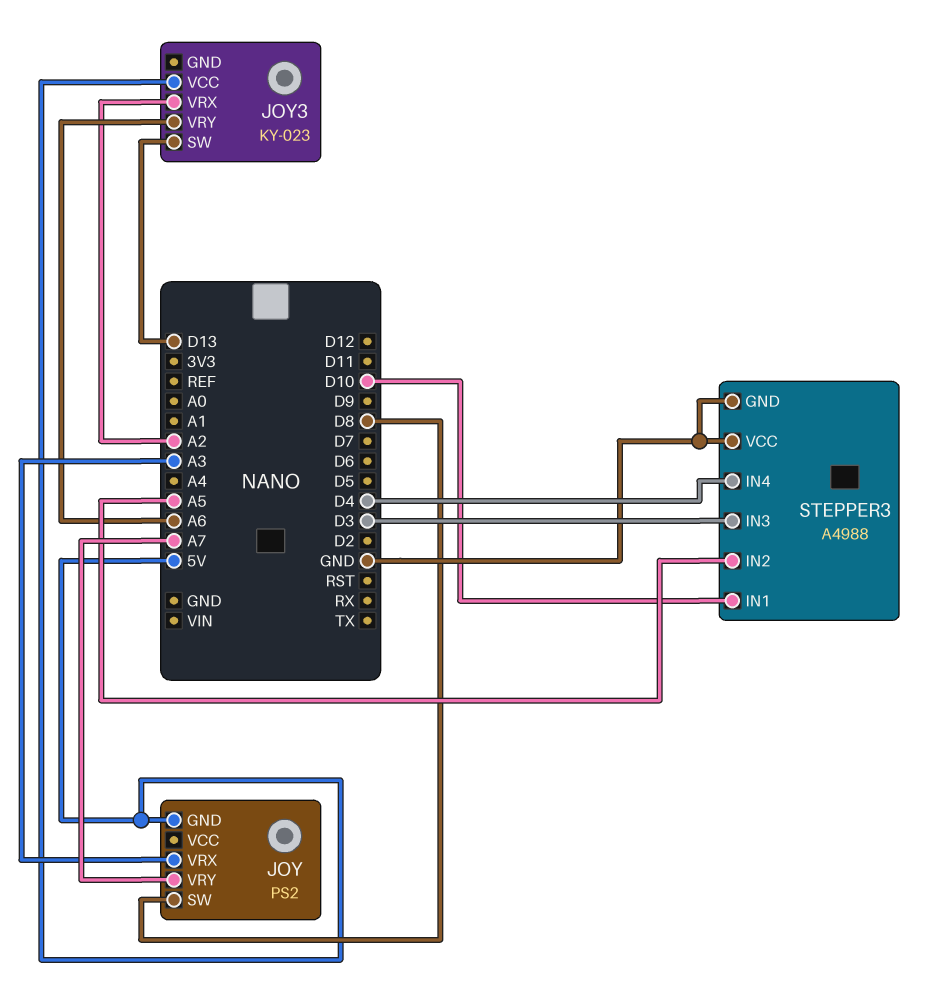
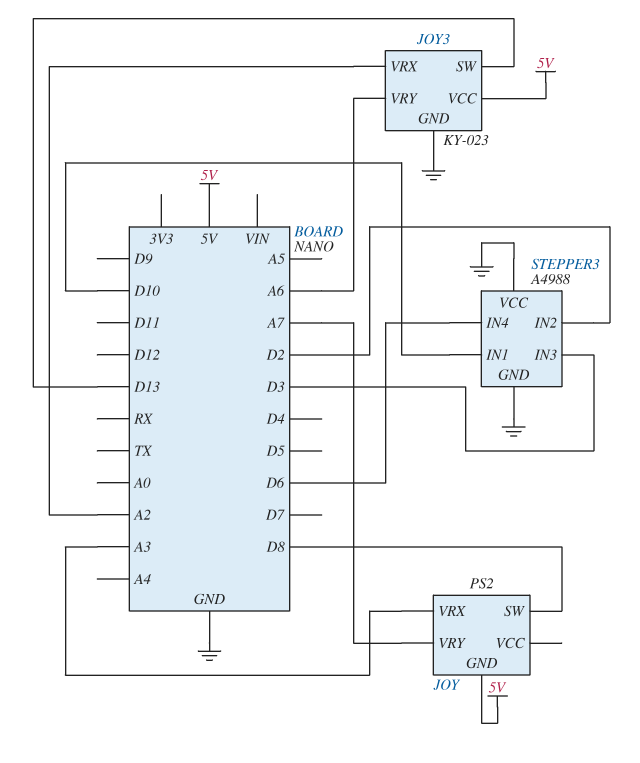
JOY3 pin GND: none -> GND
STEPPER3 pin IN2: A5 -> D2
STEPPER3 pin IN4: D4 -> D6

